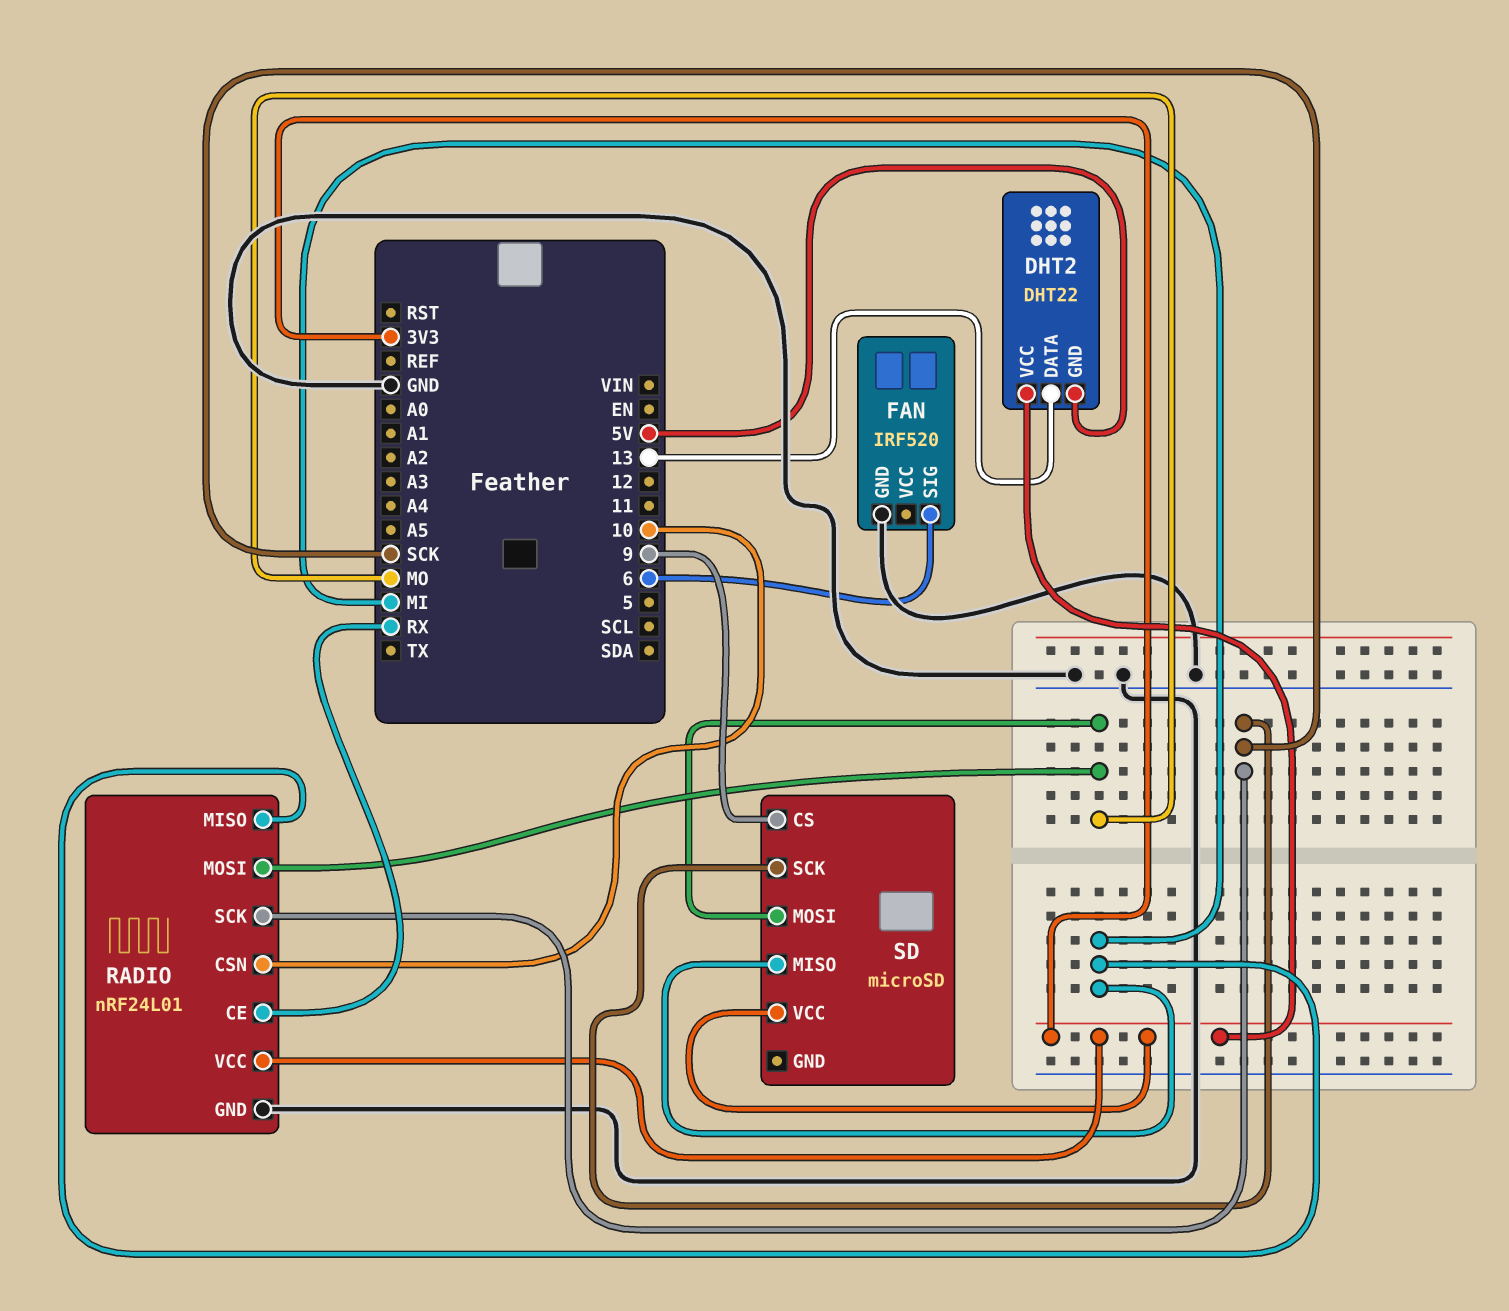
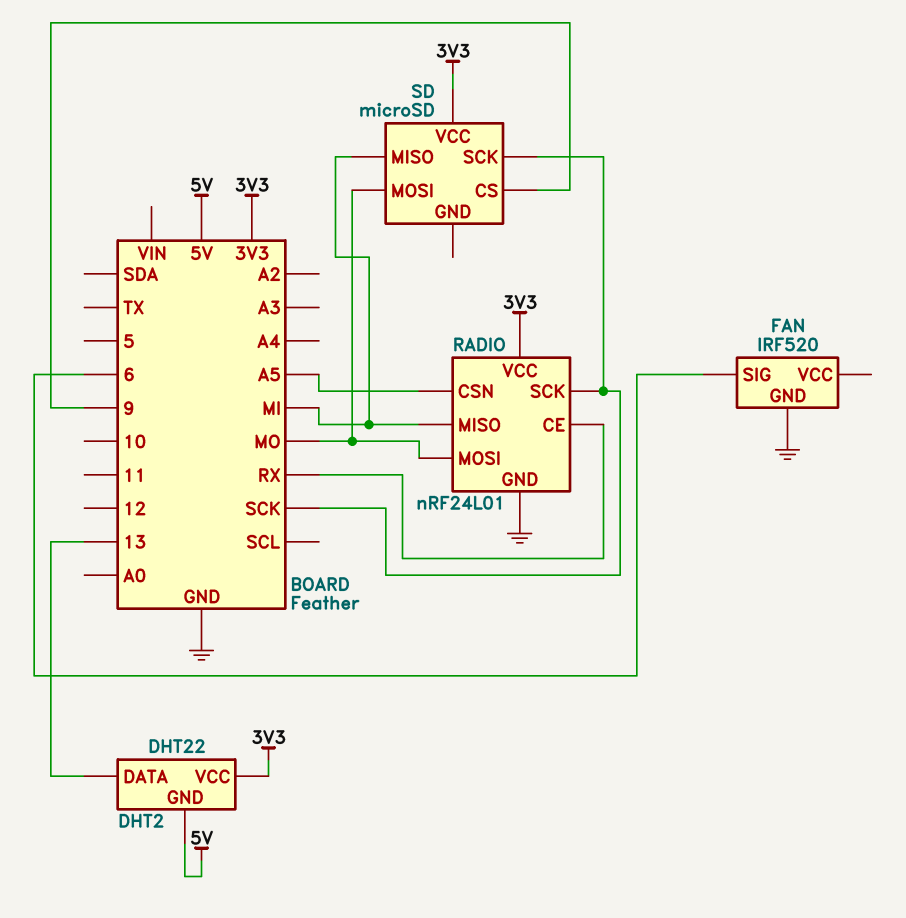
RADIO pin CSN: 10 -> A5

